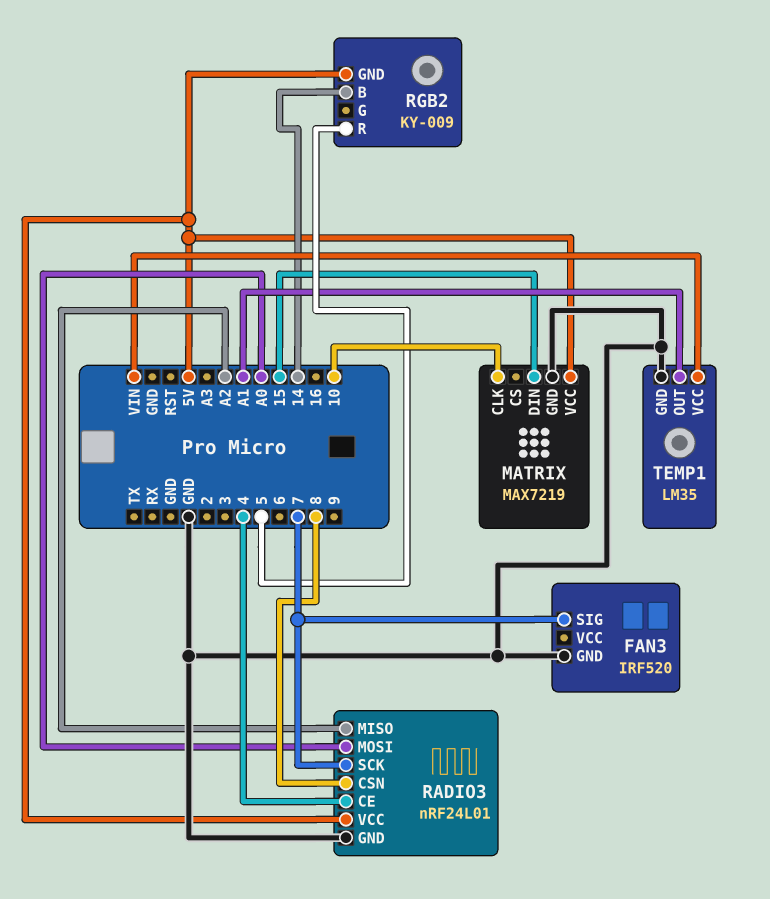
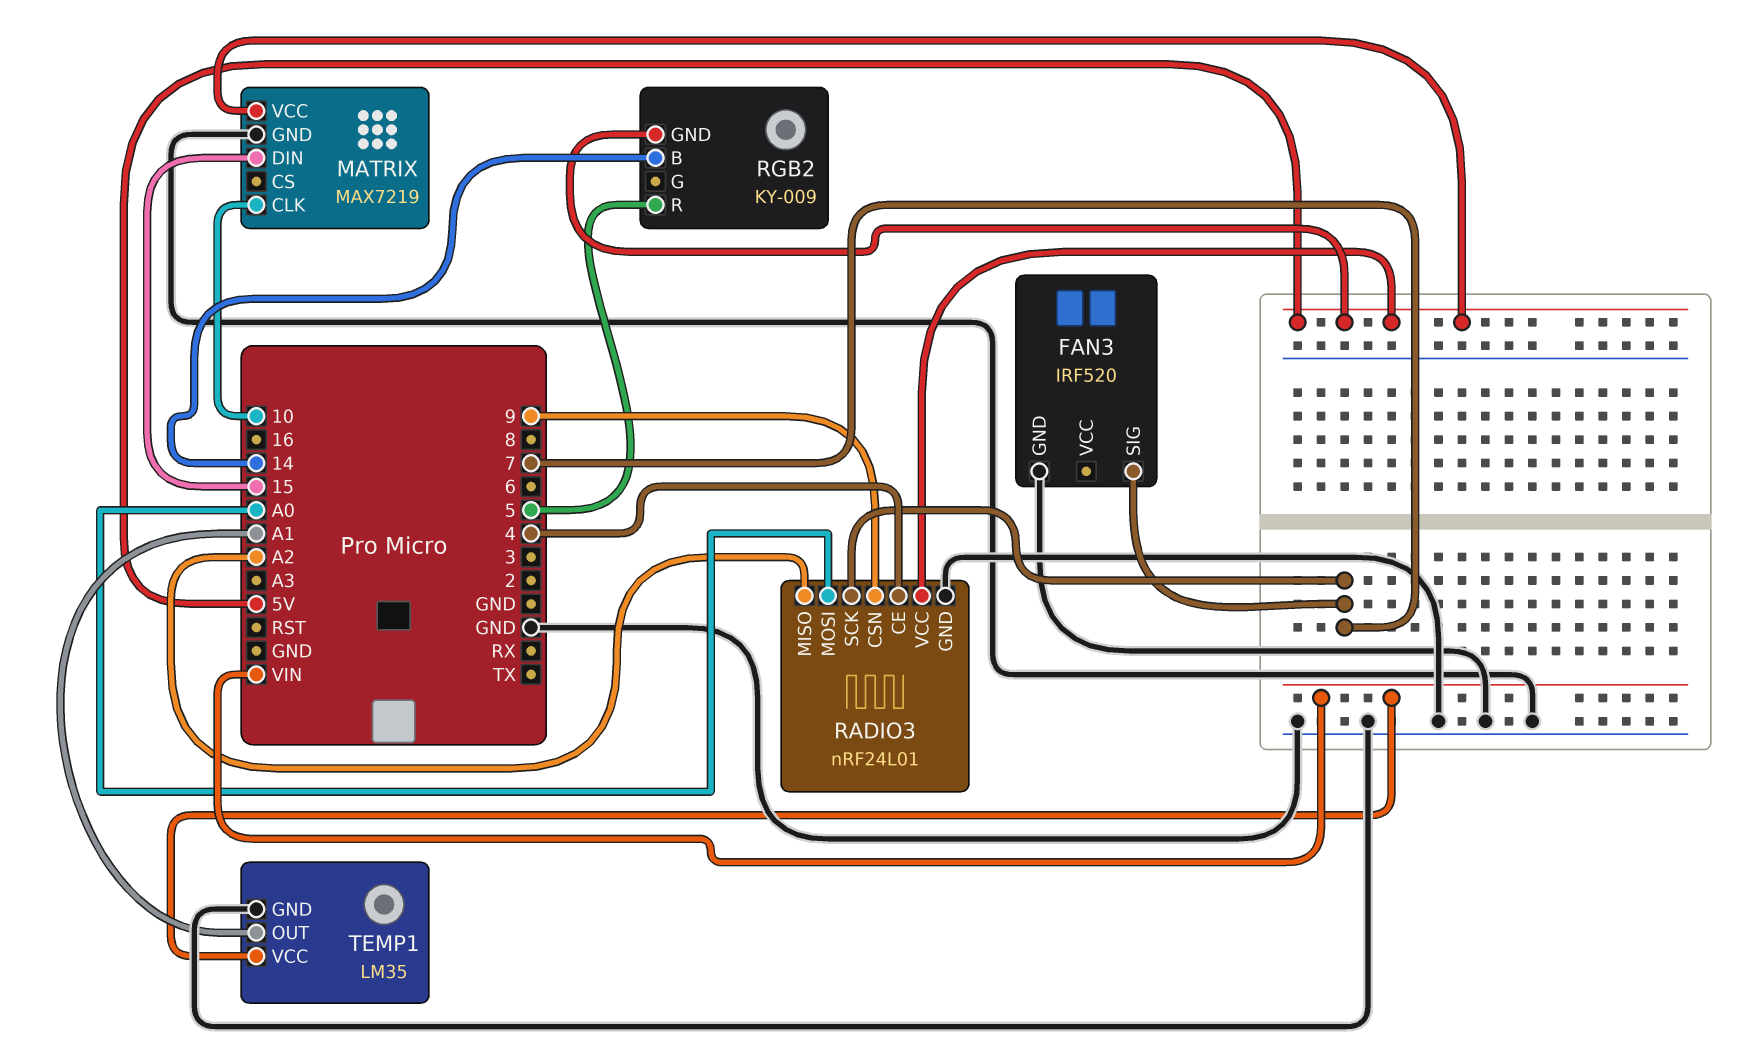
RADIO3 pin CSN: 8 -> 9

